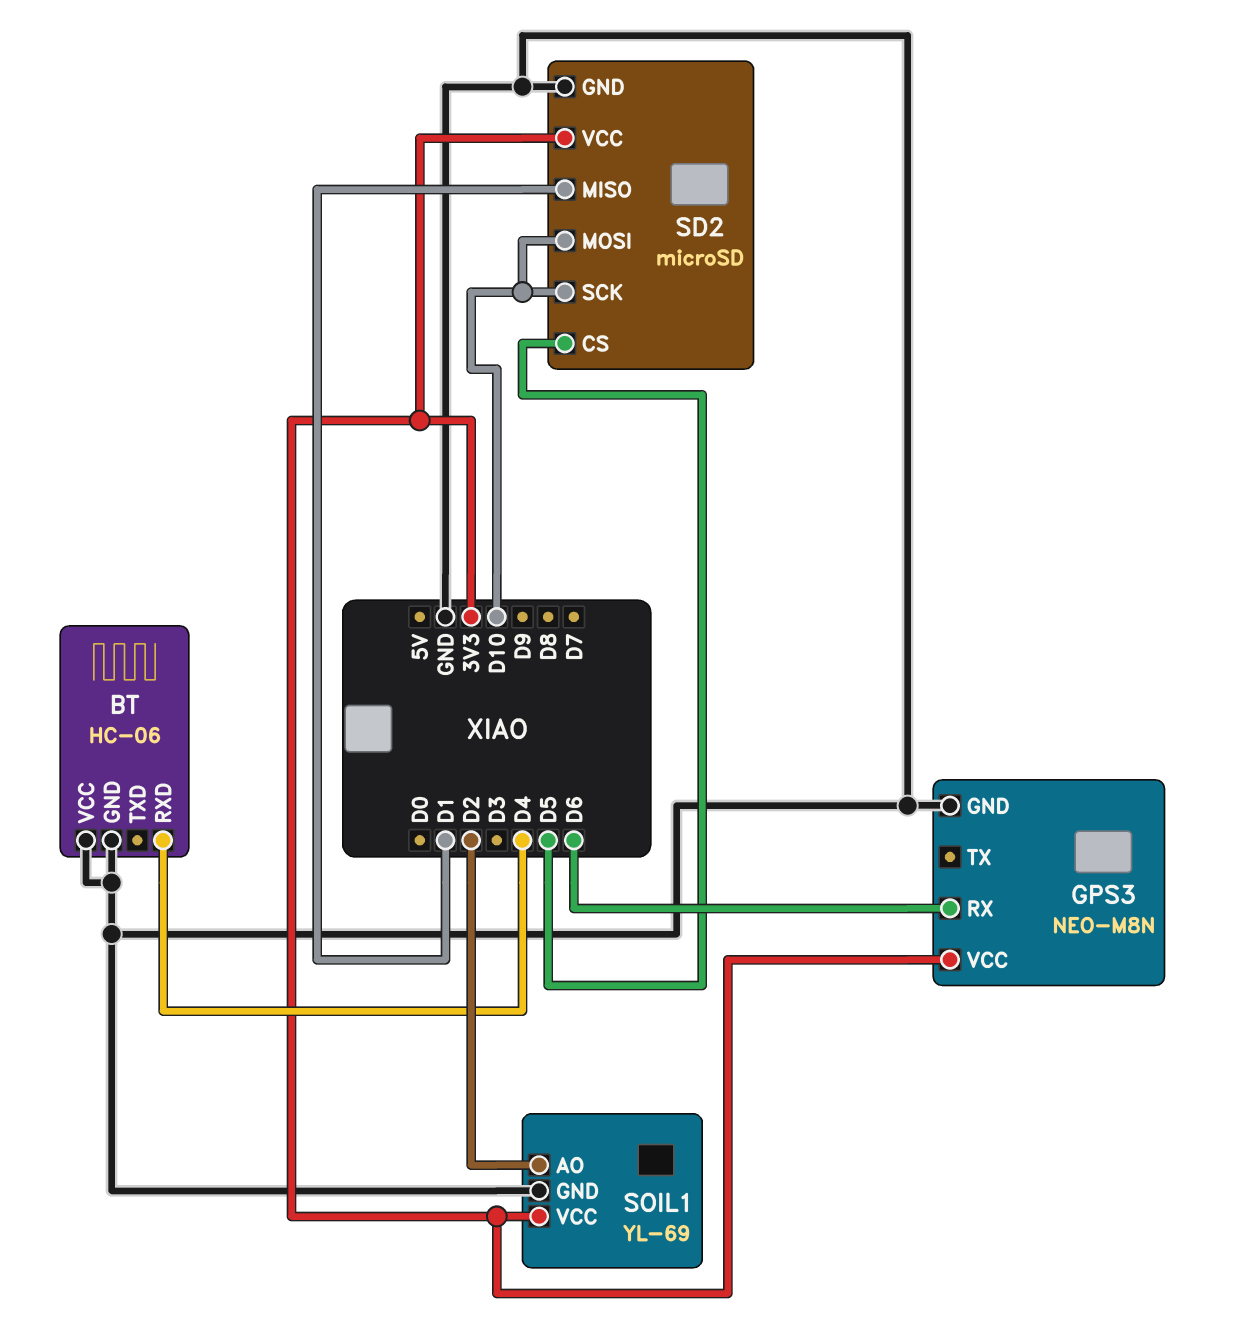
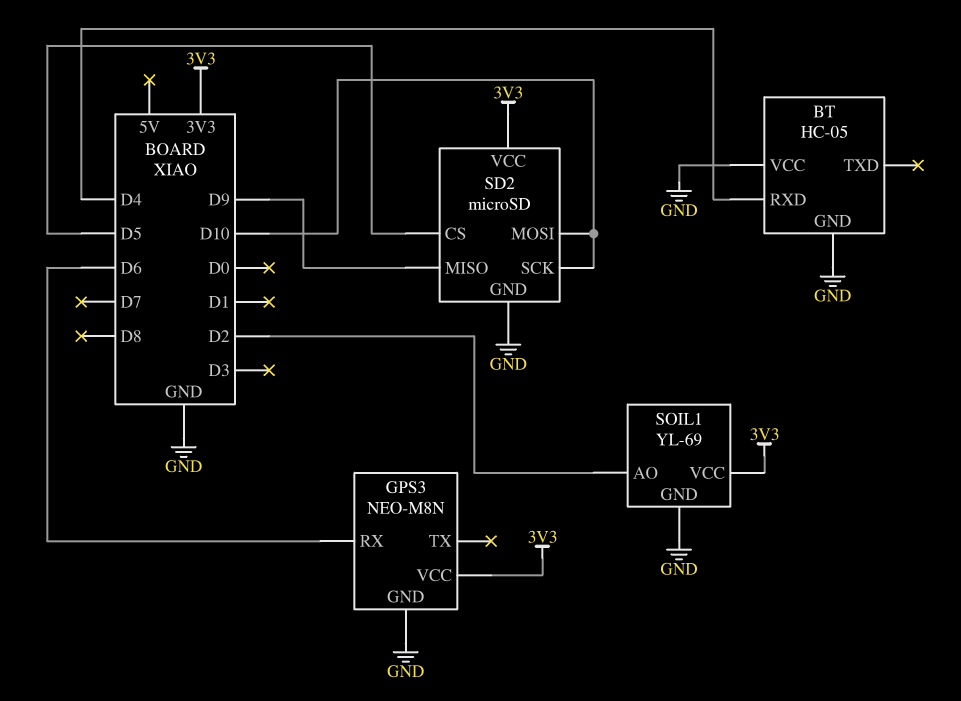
BT: HC-06 -> HC-05
SD2 pin MISO: D1 -> D9

